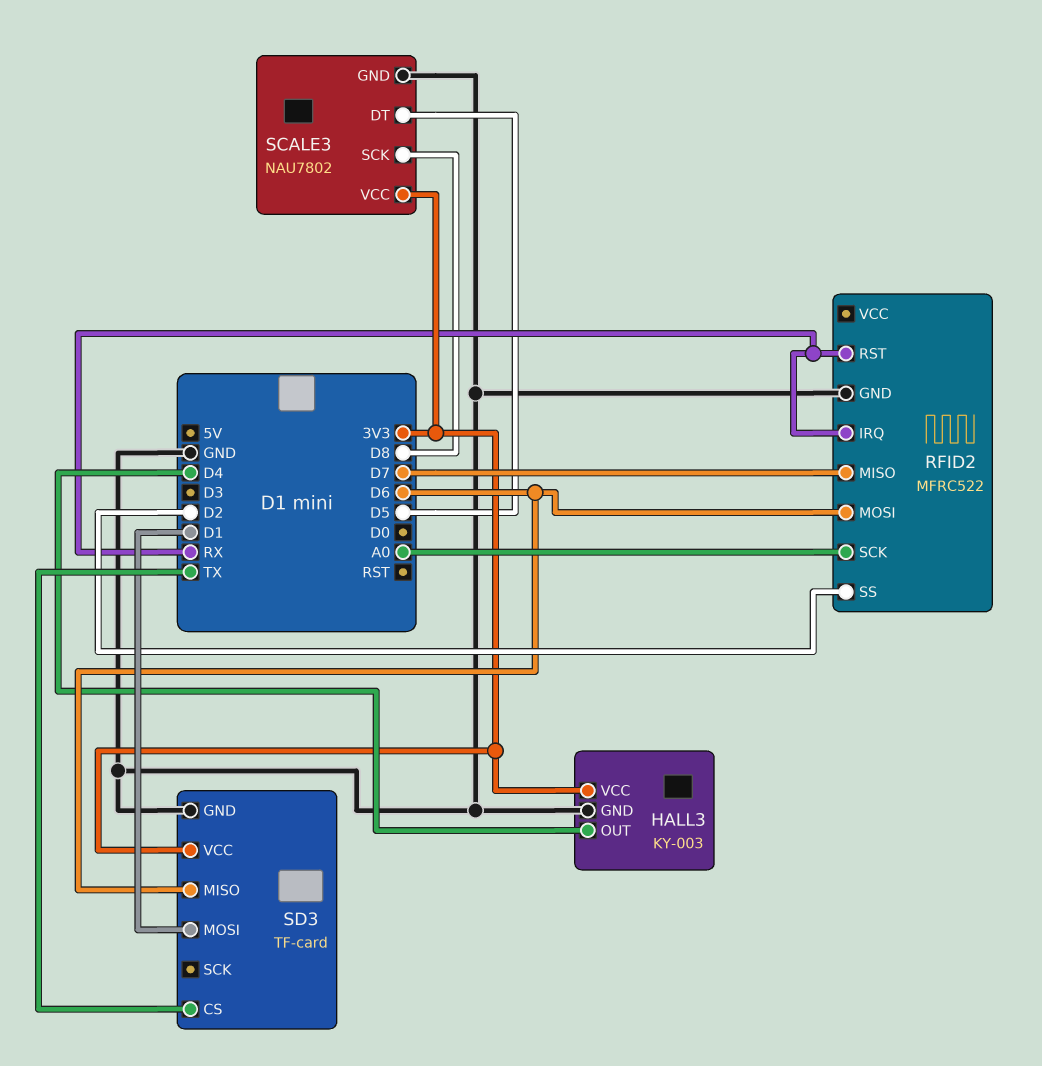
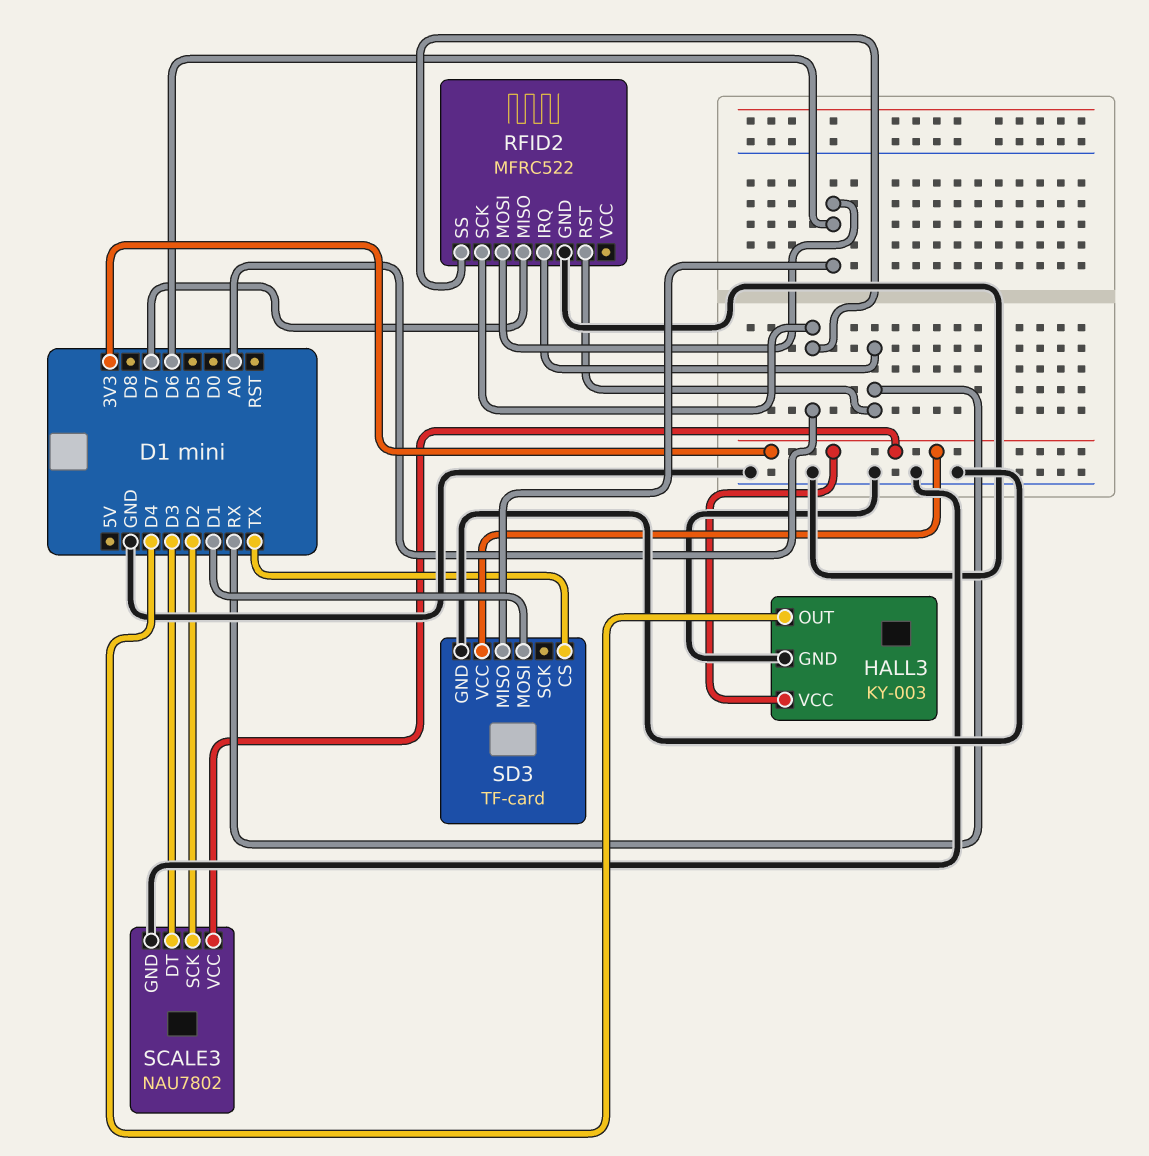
RFID2 pin SS: D2 -> A0
SCALE3 pin DT: D5 -> D3
SCALE3 pin SCK: D8 -> D2

